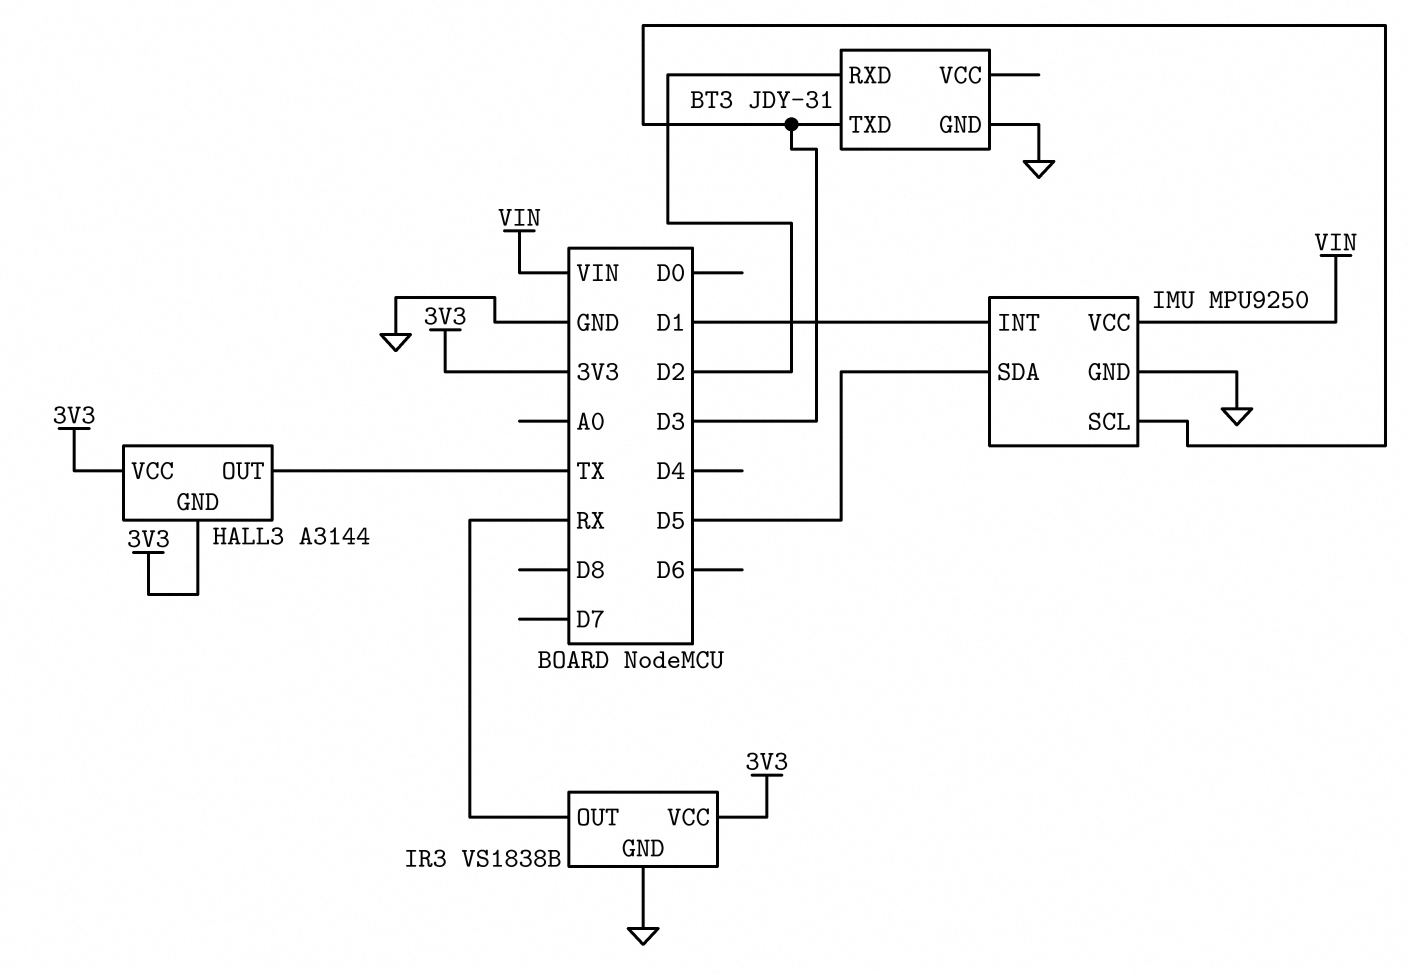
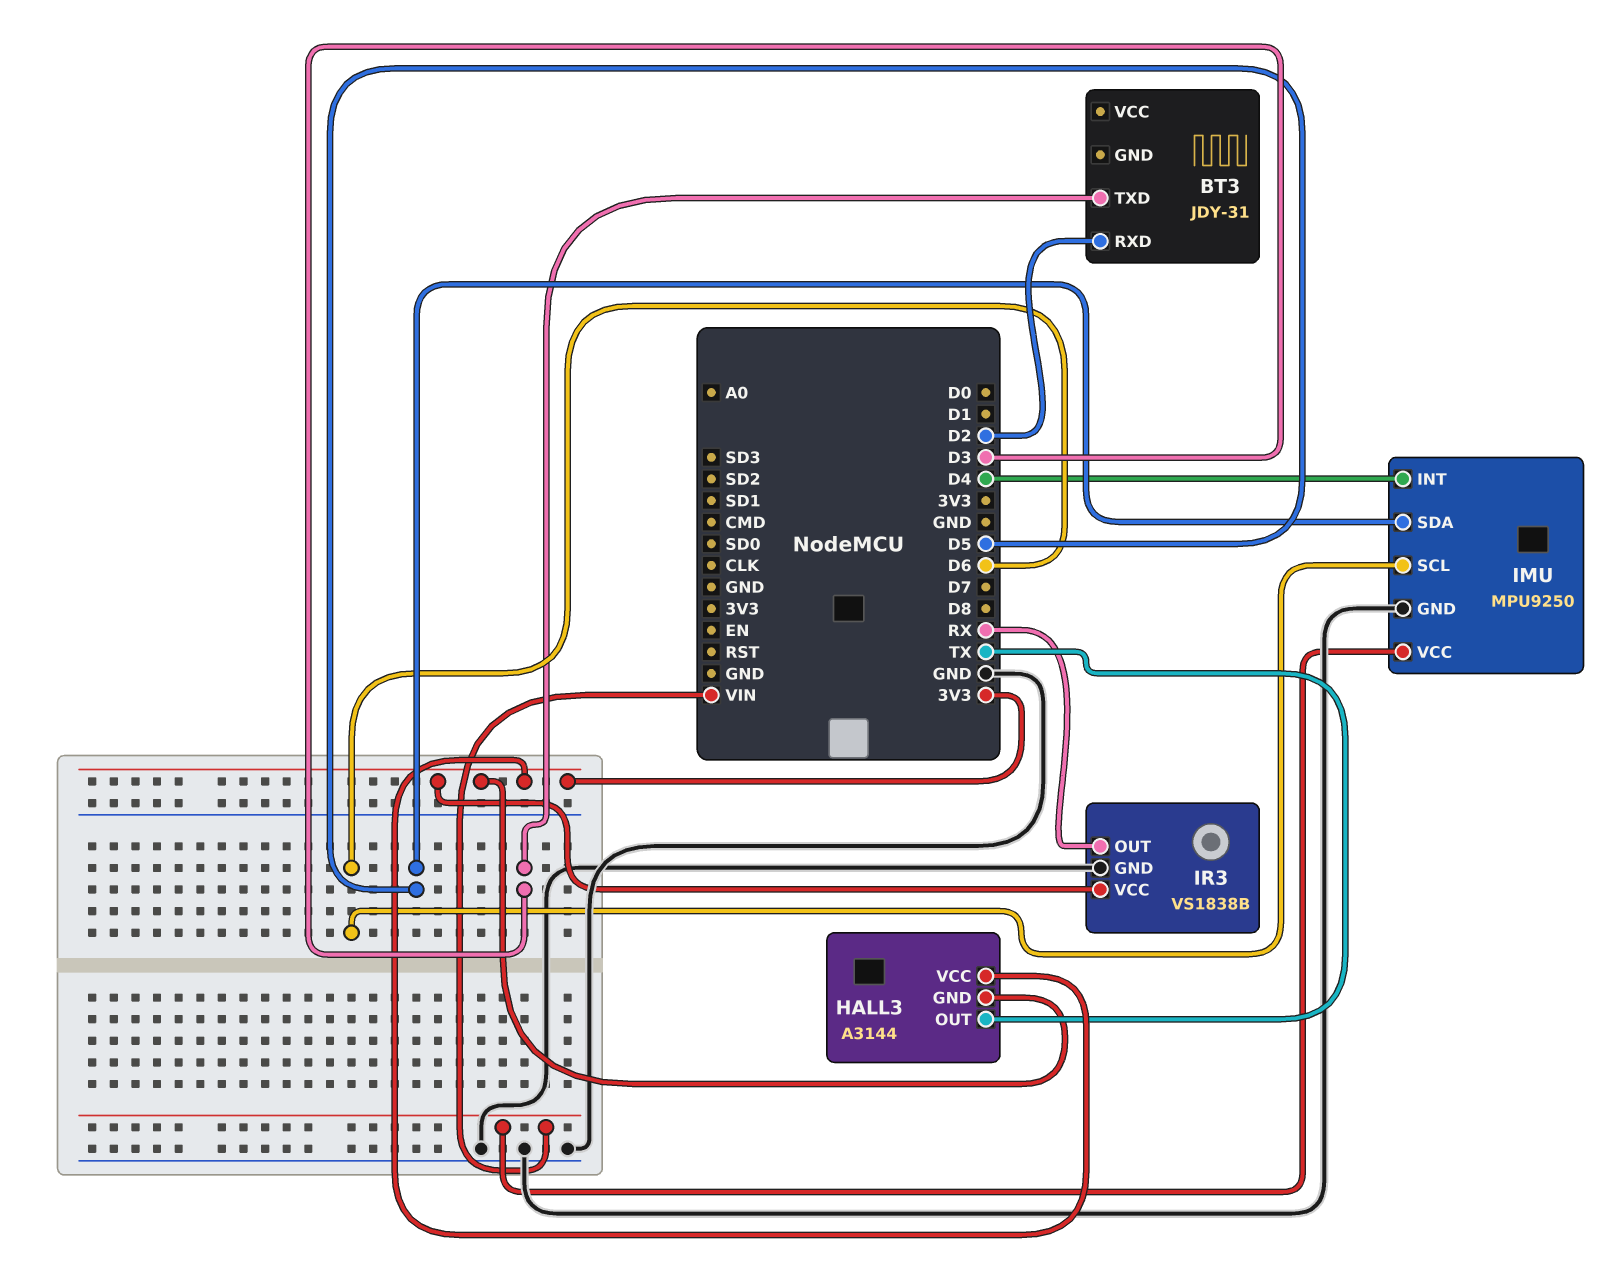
BT3 pin GND: GND -> none
IMU pin INT: D1 -> D4
IMU pin SCL: D3 -> D6

